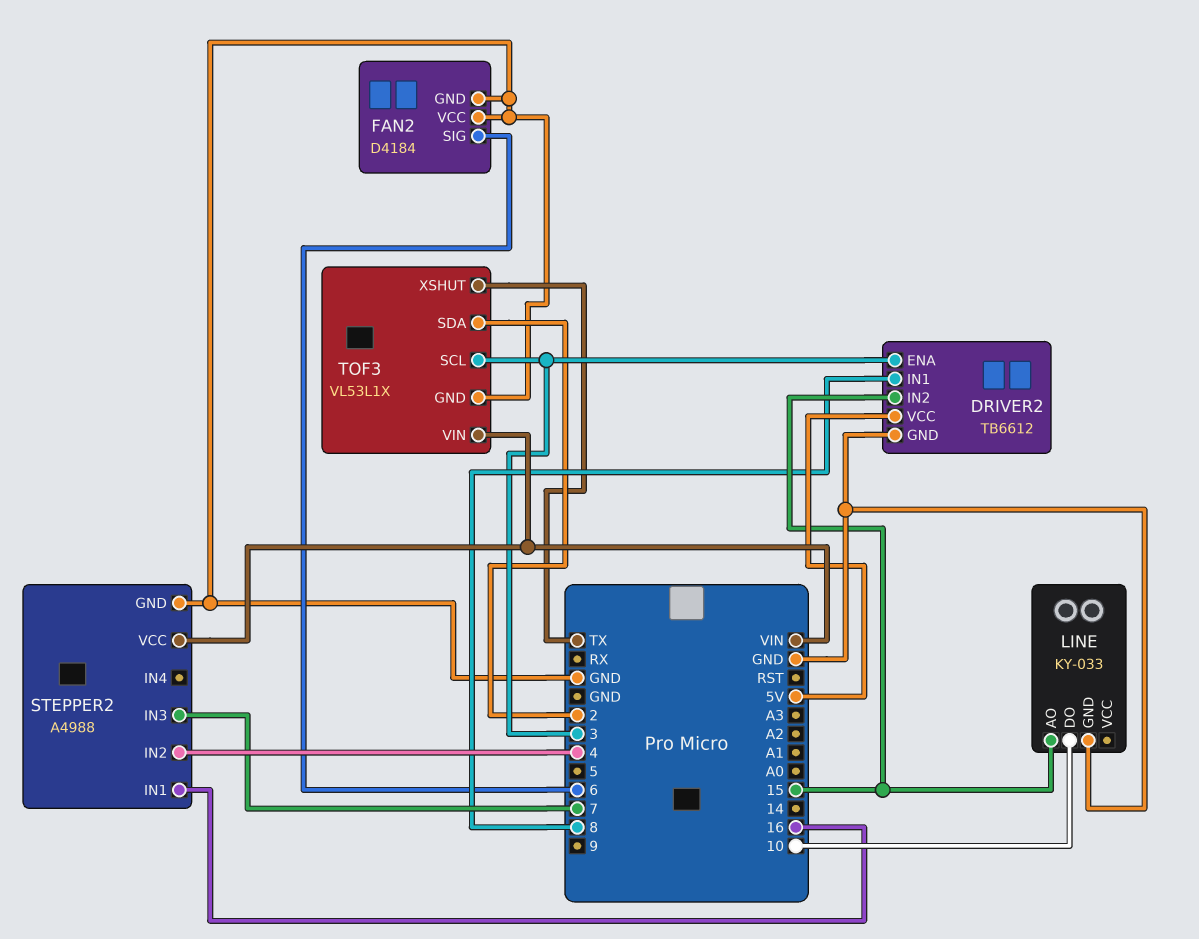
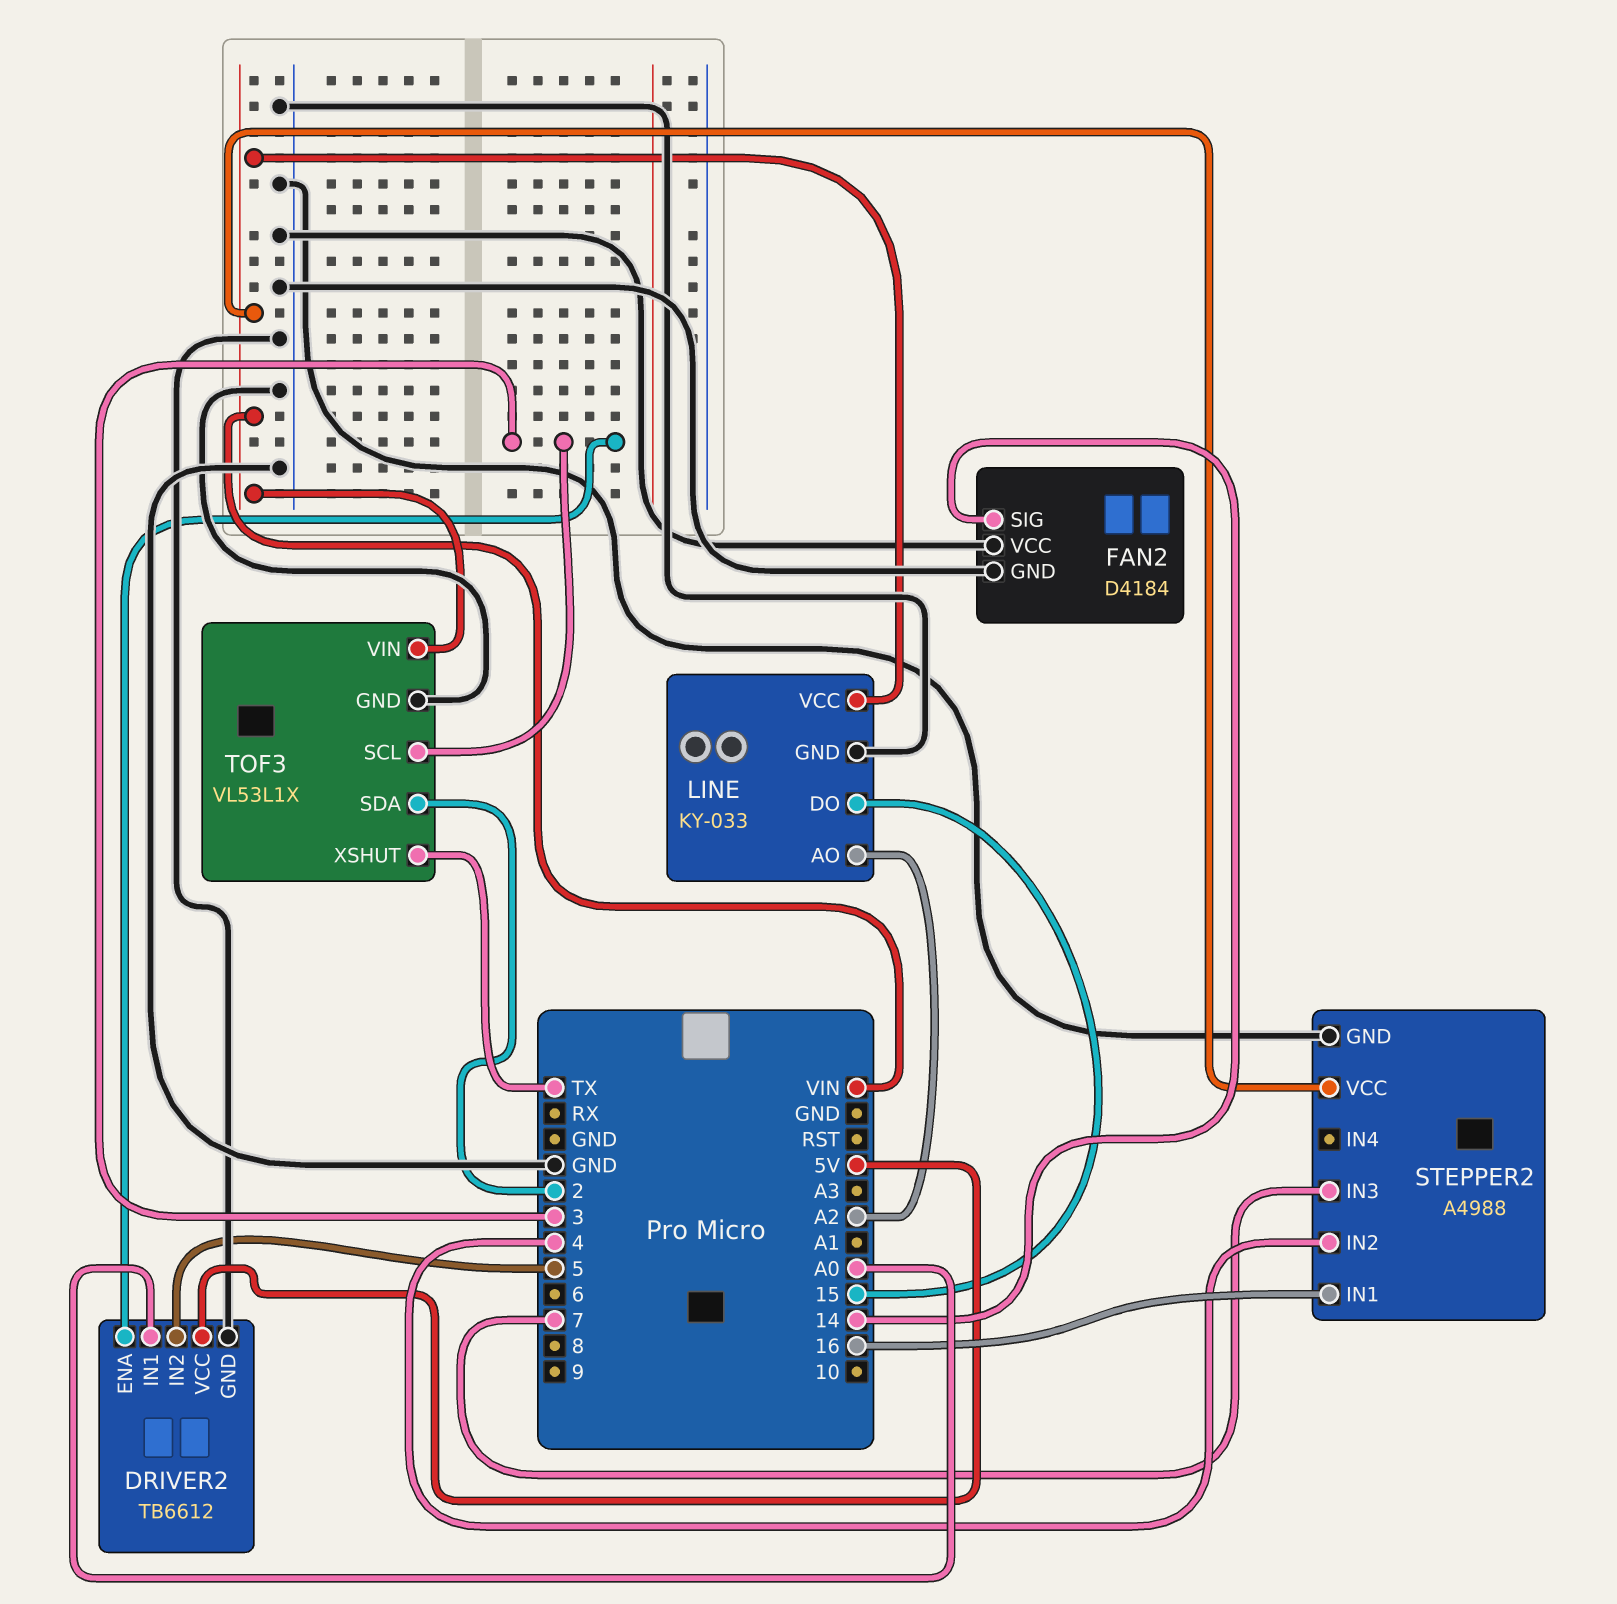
DRIVER2 pin IN1: 8 -> A0
DRIVER2 pin IN2: 15 -> 5
FAN2 pin SIG: 6 -> 14
LINE pin AO: 15 -> A2
LINE pin DO: 10 -> 15
LINE pin VCC: none -> VIN

